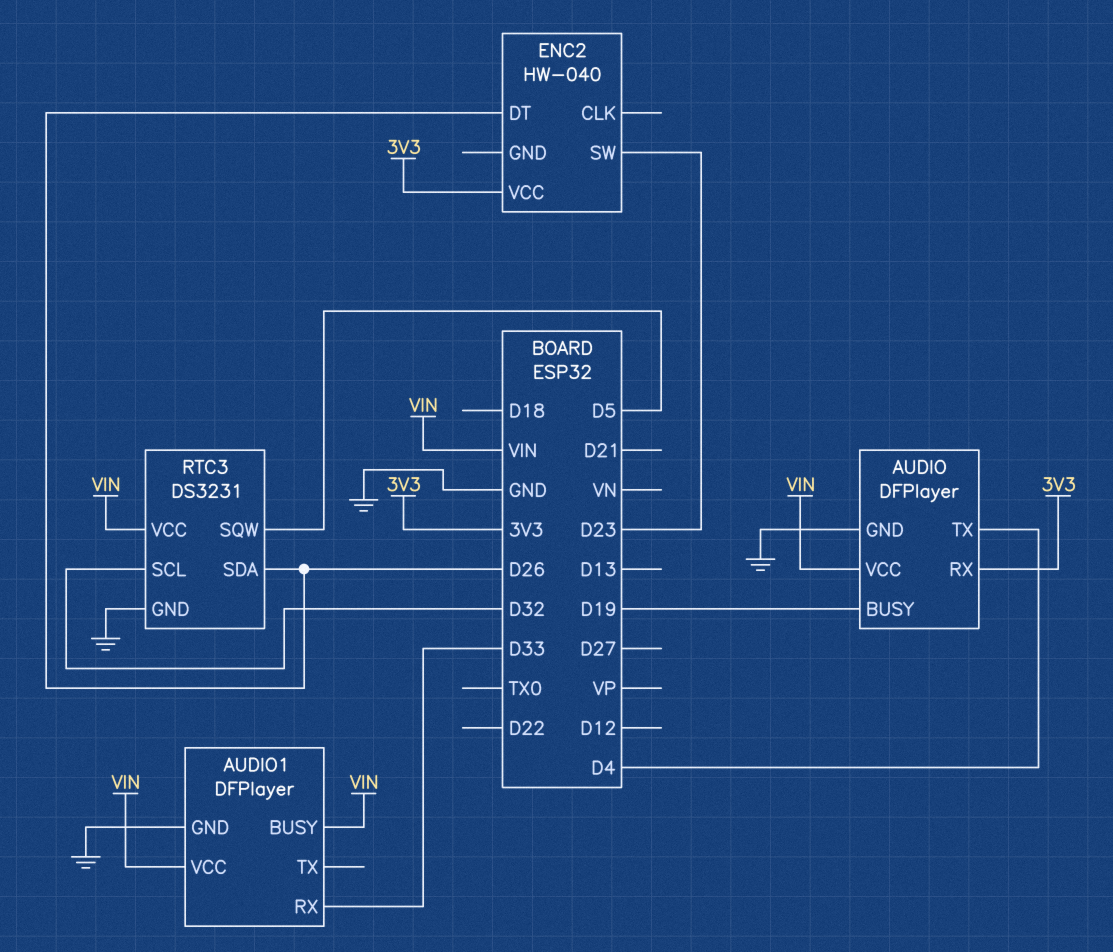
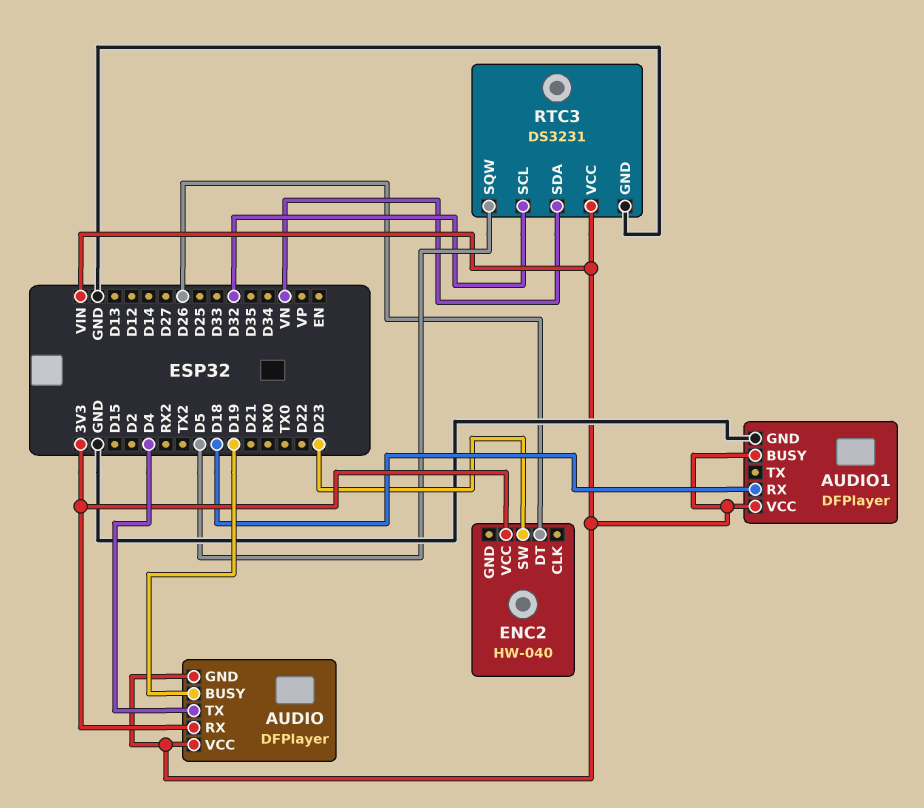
AUDIO pin GND: GND -> VIN
AUDIO1 pin RX: D33 -> D18
RTC3 pin SDA: D26 -> VN

